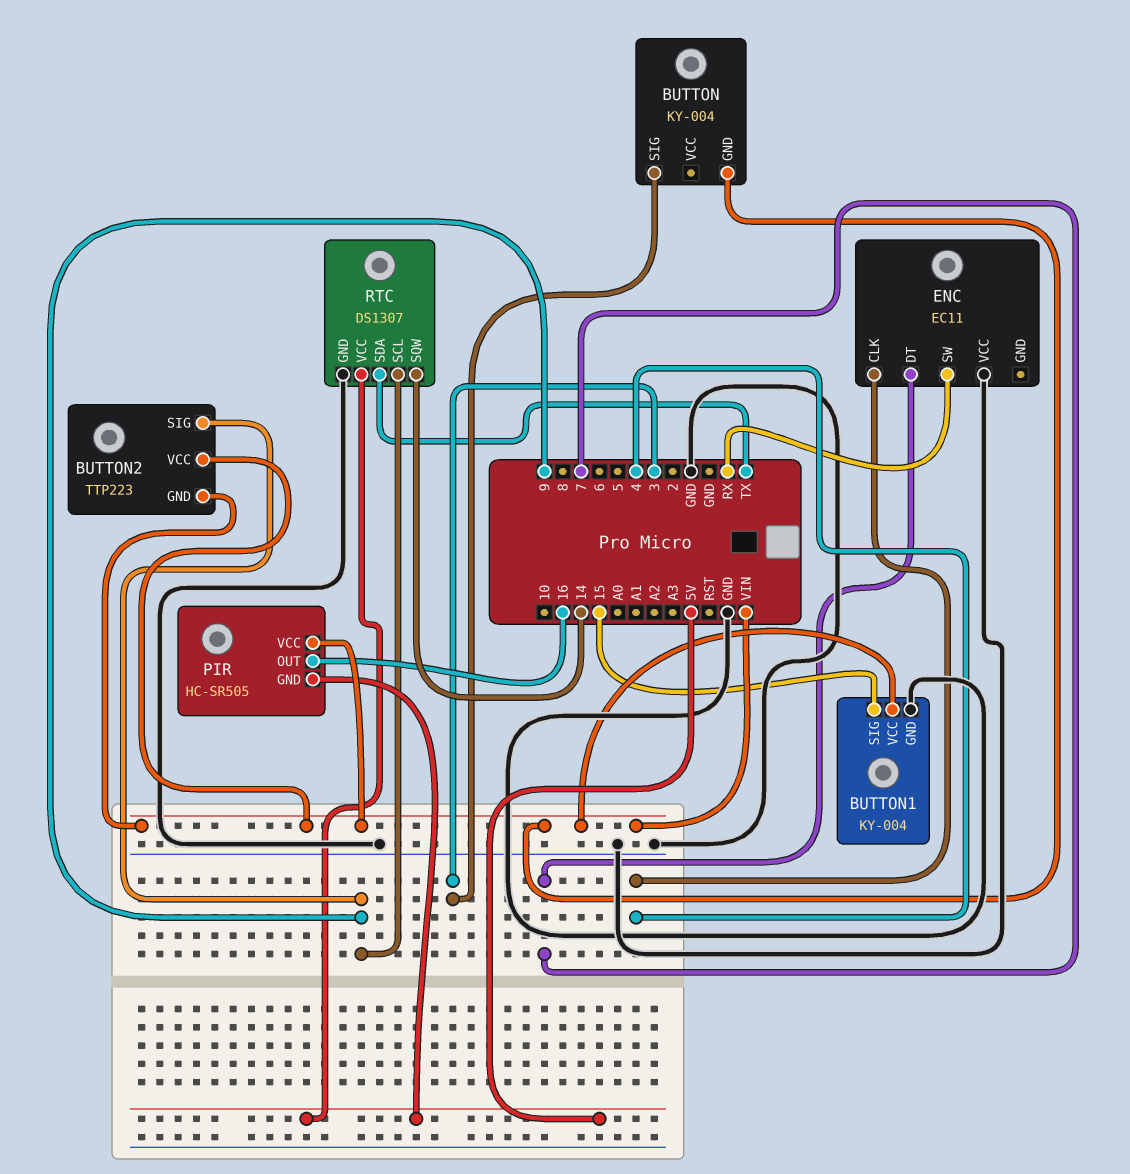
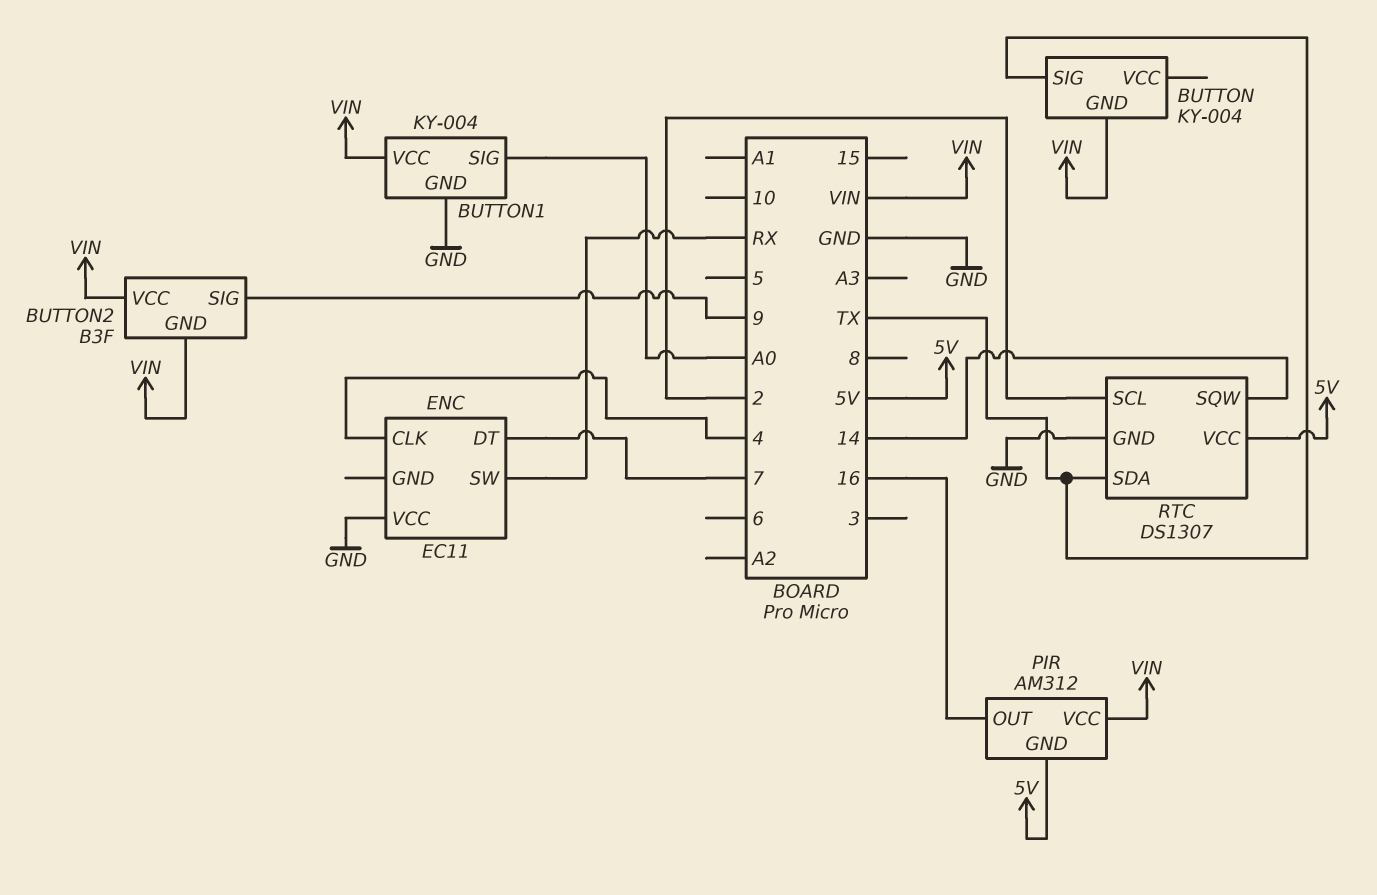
BUTTON pin SIG: 3 -> TX
BUTTON1 pin SIG: 15 -> A0
BUTTON2: TTP223 -> B3F
PIR: HC-SR505 -> AM312
RTC pin SCL: 9 -> 2

